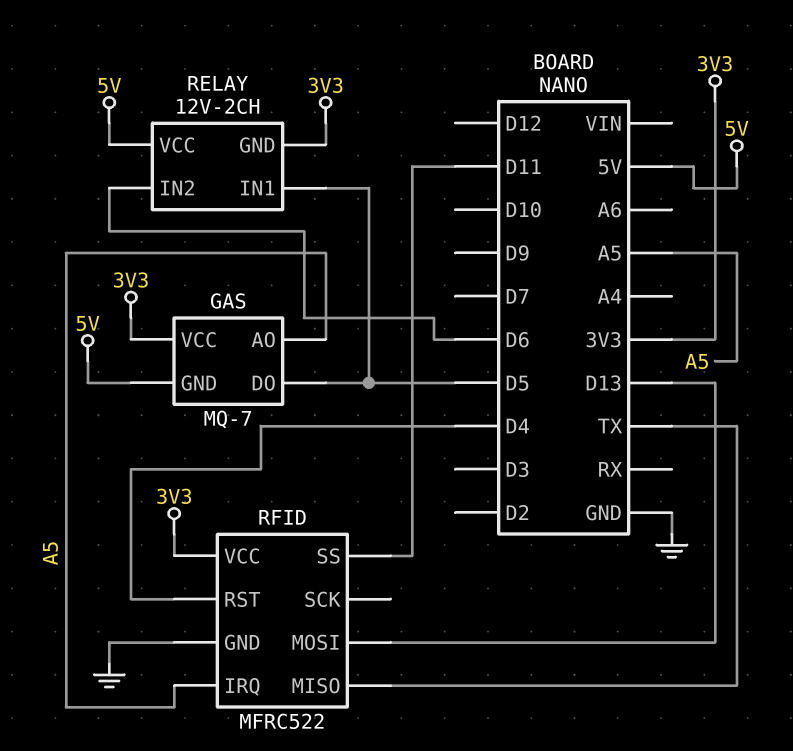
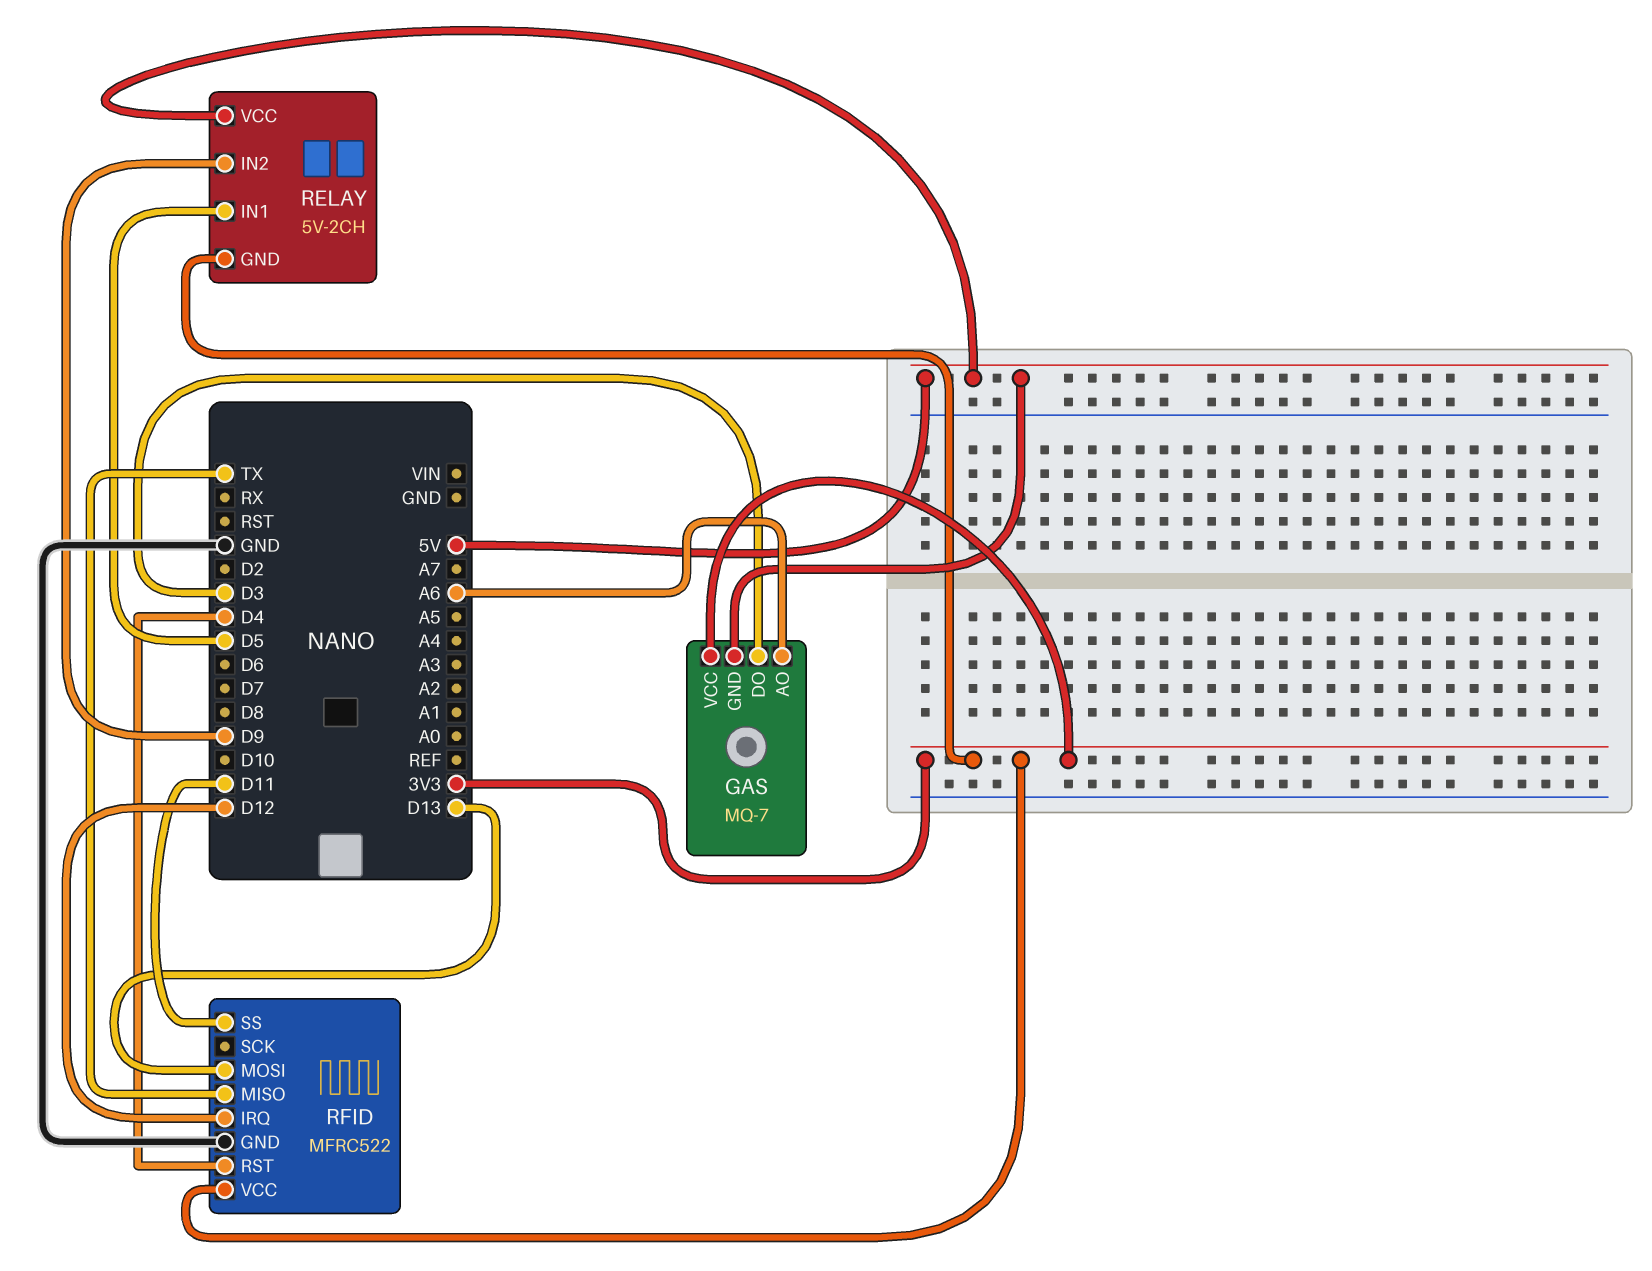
GAS pin AO: A5 -> A6
GAS pin DO: D5 -> D3
RELAY: 12V-2CH -> 5V-2CH
RELAY pin IN2: D6 -> D9
RFID pin IRQ: A5 -> D12

